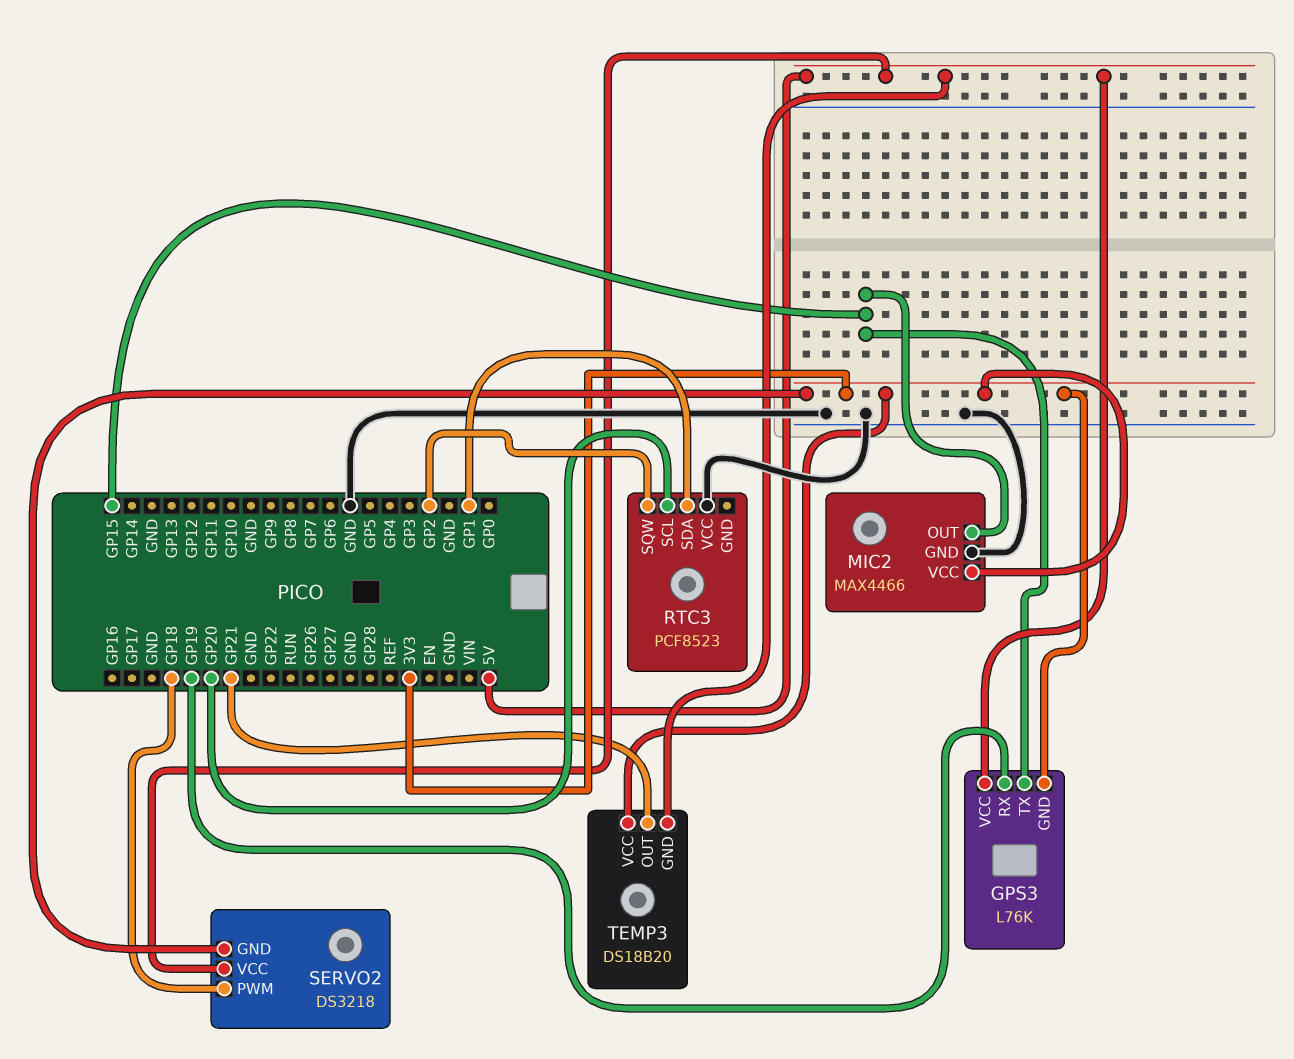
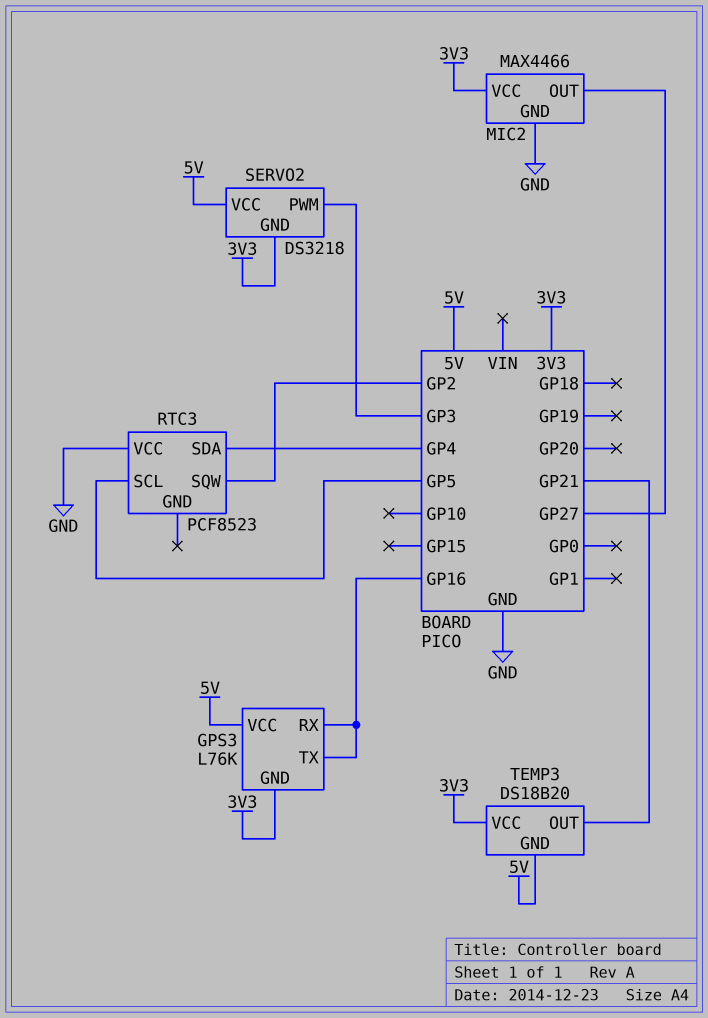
GPS3 pin RX: GP19 -> GP16
GPS3 pin TX: GP15 -> GP16
MIC2 pin OUT: GP15 -> GP27
RTC3 pin SCL: GP20 -> GP5
RTC3 pin SDA: GP1 -> GP4
SERVO2 pin PWM: GP18 -> GP3

